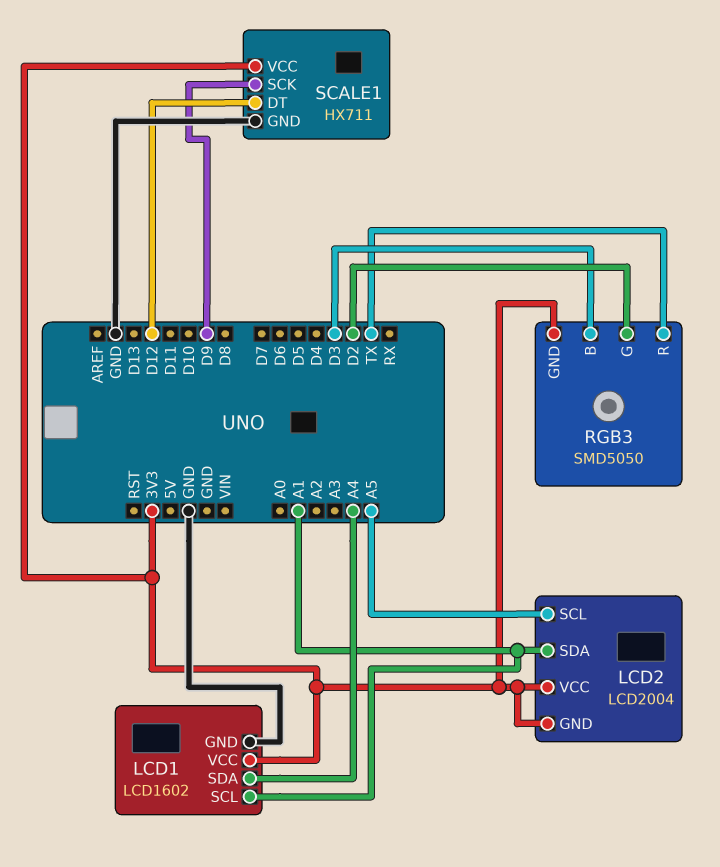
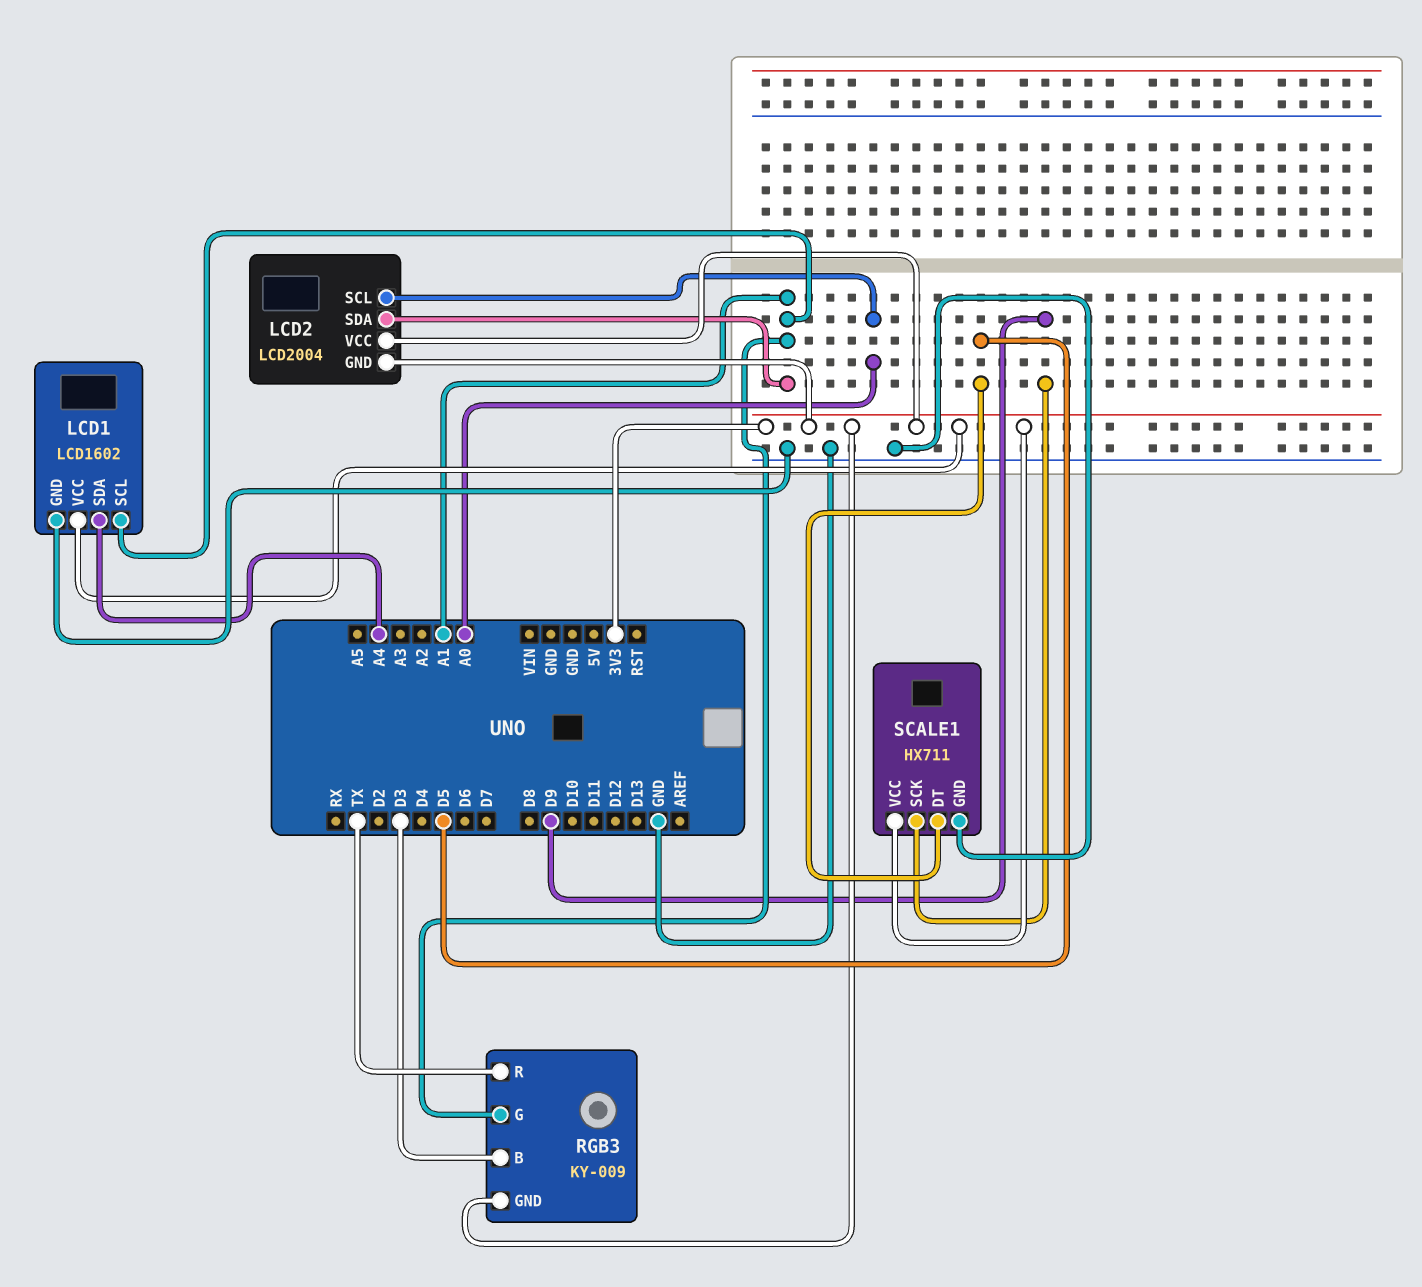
LCD2 pin SCL: A5 -> A0
RGB3: SMD5050 -> KY-009
RGB3 pin G: D2 -> A1
SCALE1 pin DT: D12 -> D5

